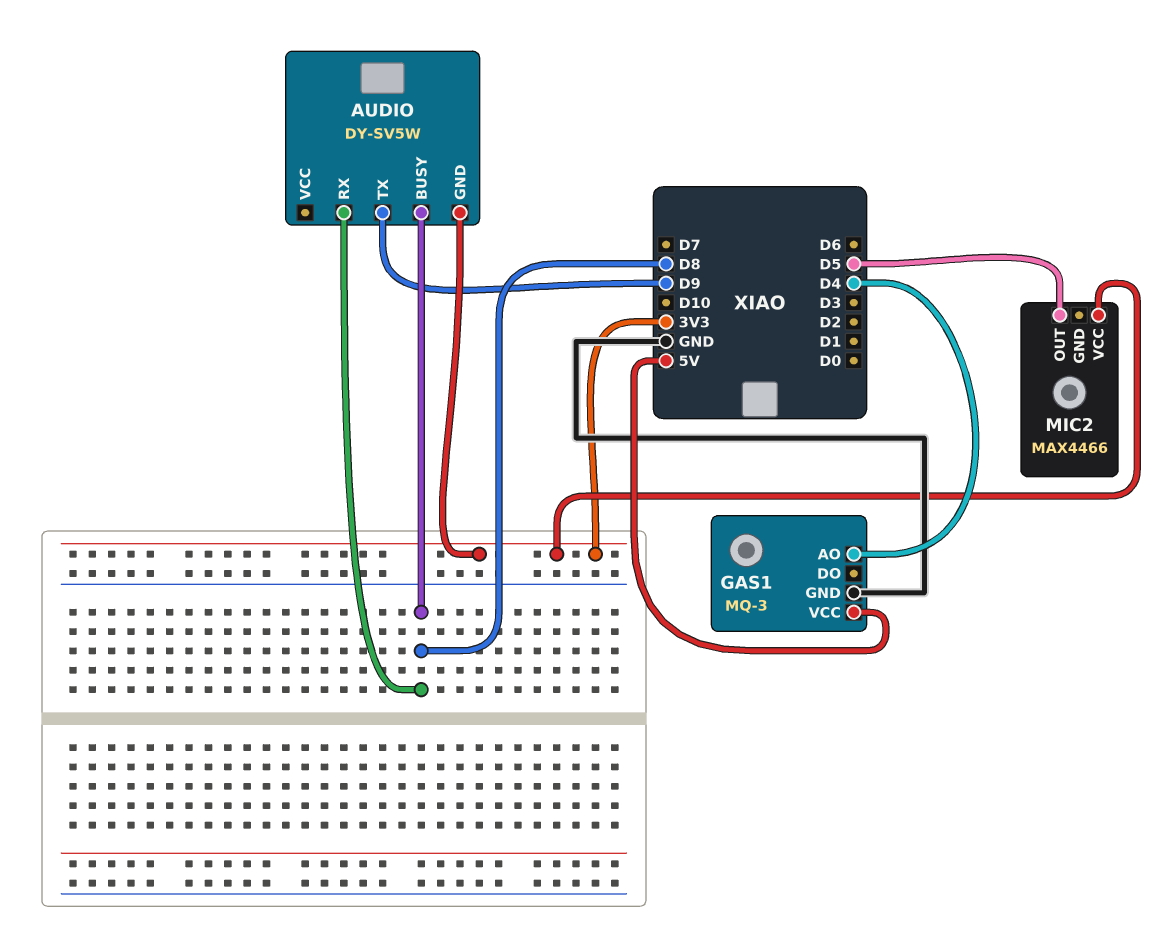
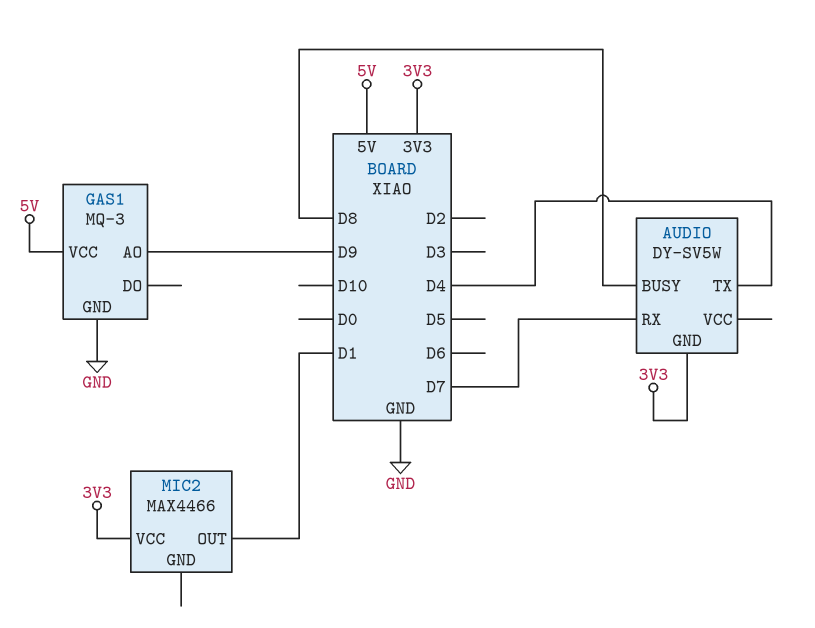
AUDIO pin RX: D8 -> D7
AUDIO pin TX: D9 -> D4
GAS1 pin AO: D4 -> D9
MIC2 pin OUT: D5 -> D1

